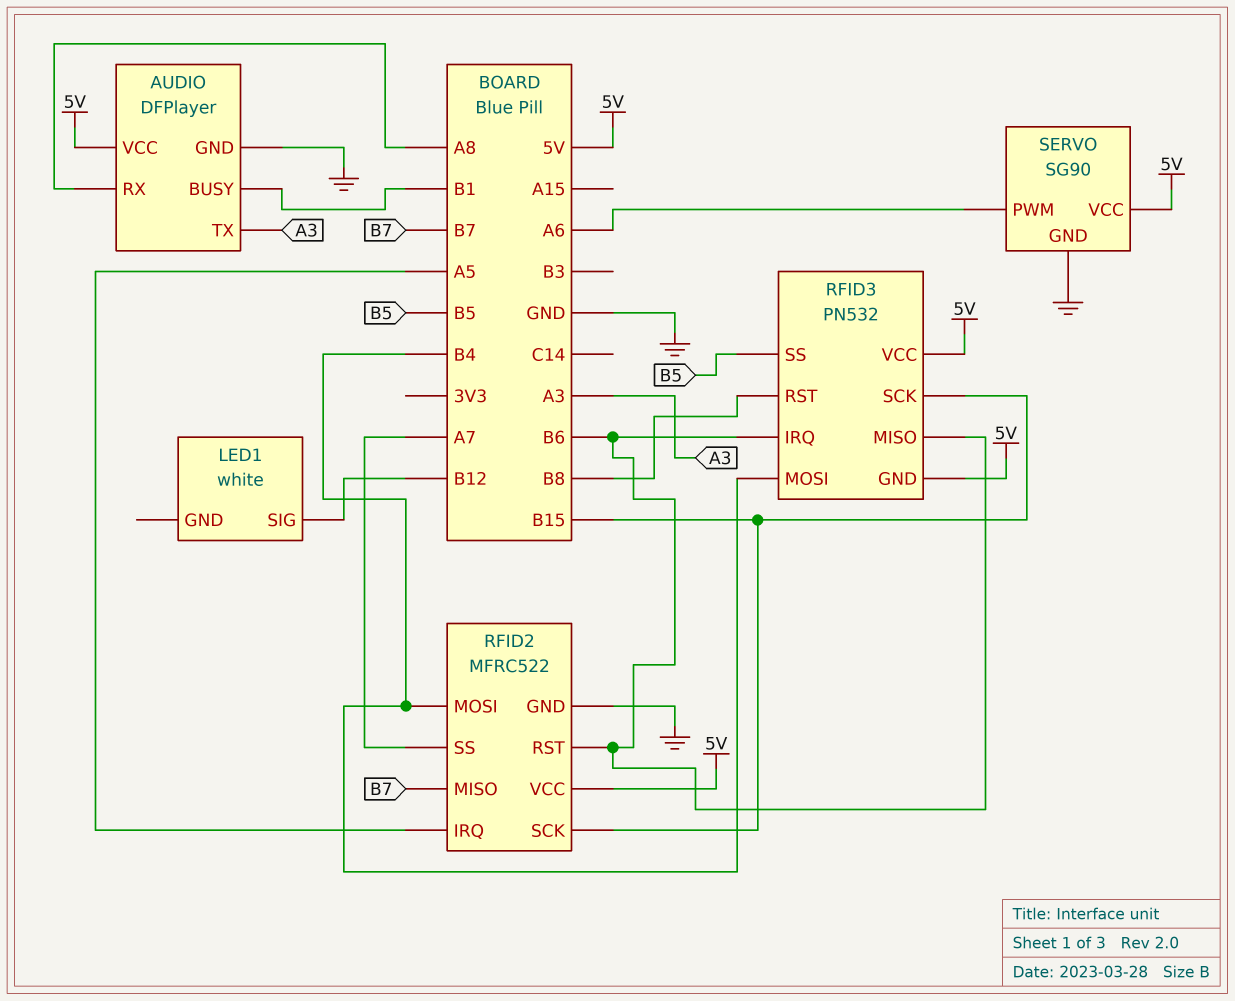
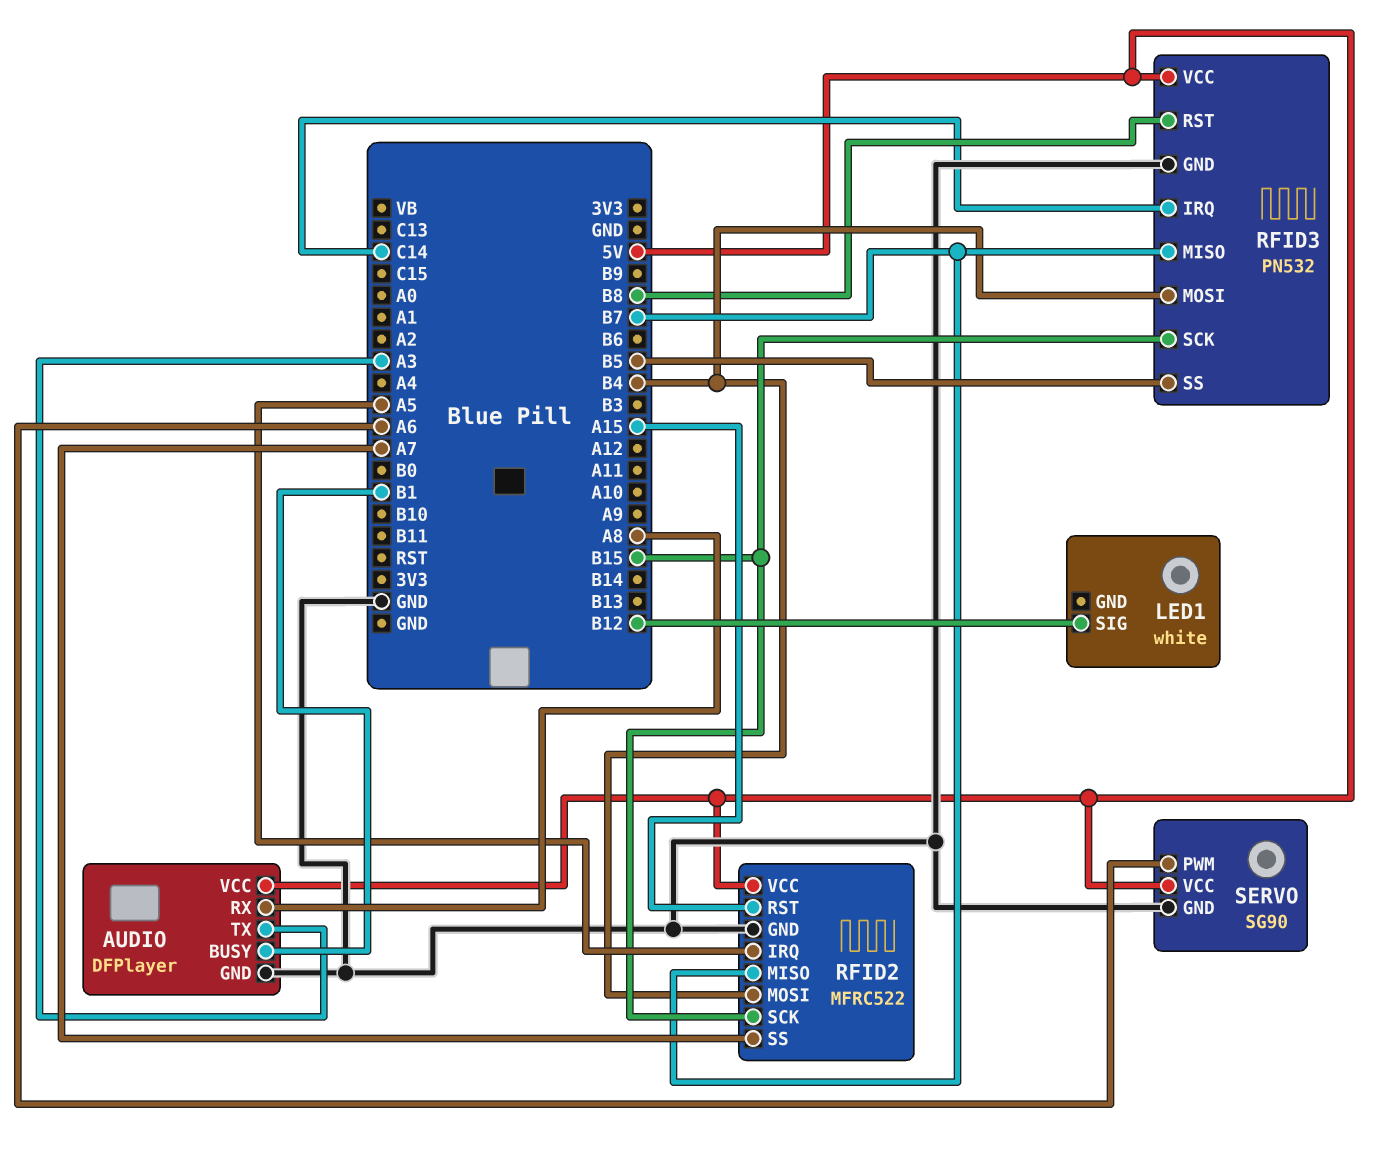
RFID2 pin RST: B6 -> A15
RFID3 pin GND: 5V -> GND
RFID3 pin IRQ: B6 -> C14
RFID3 pin MISO: B6 -> B7

